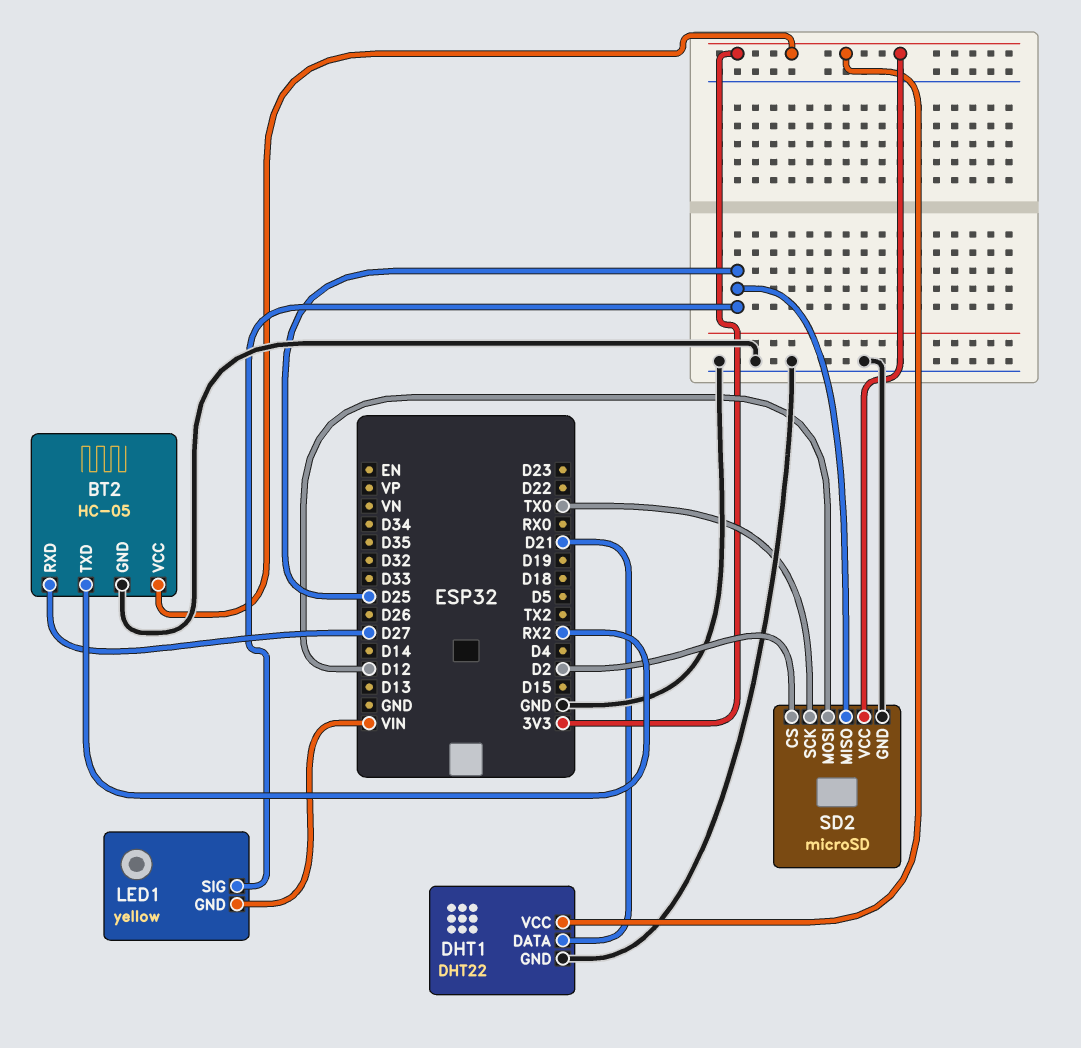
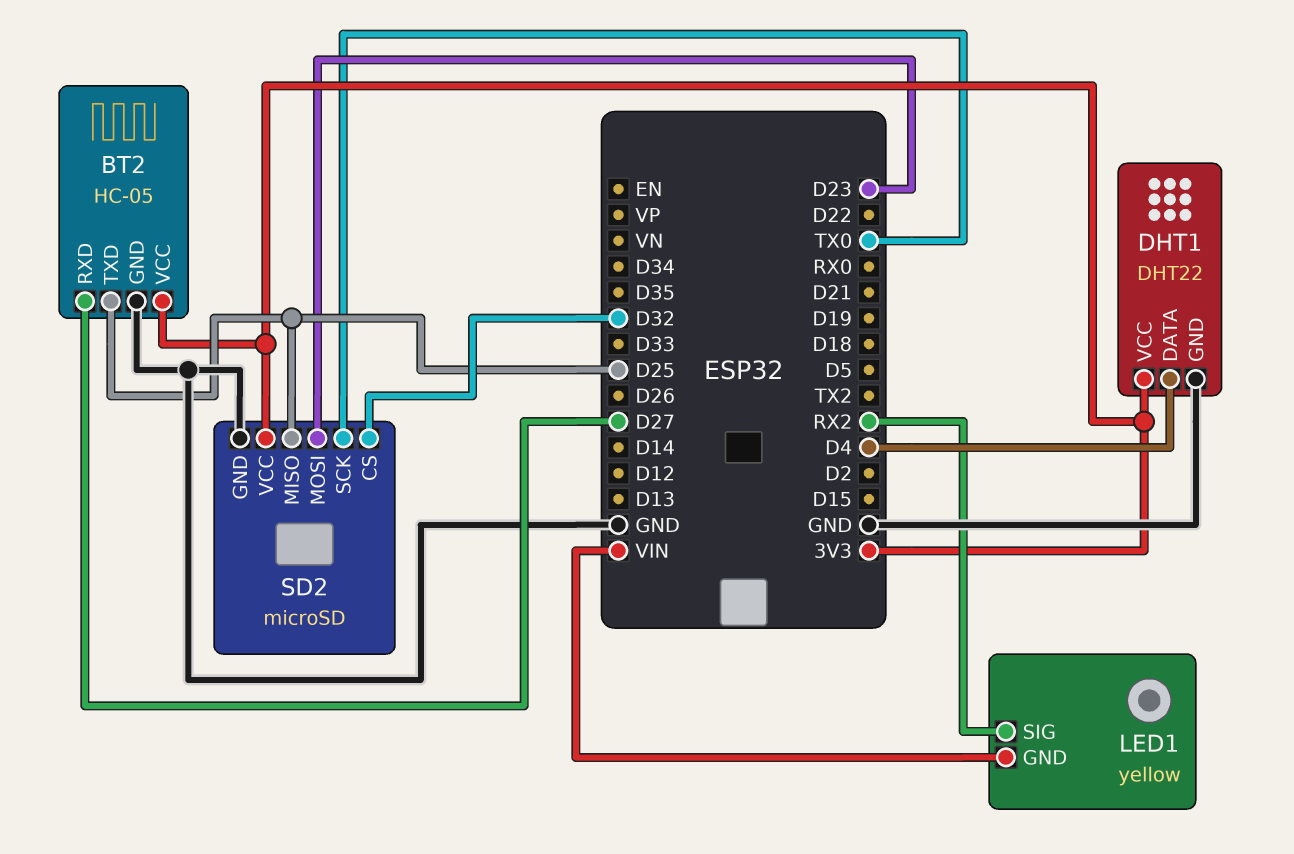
BT2 pin TXD: RX2 -> D25
DHT1 pin DATA: D21 -> D4
LED1 pin SIG: D25 -> RX2
SD2 pin CS: D2 -> D32
SD2 pin MOSI: D12 -> D23

